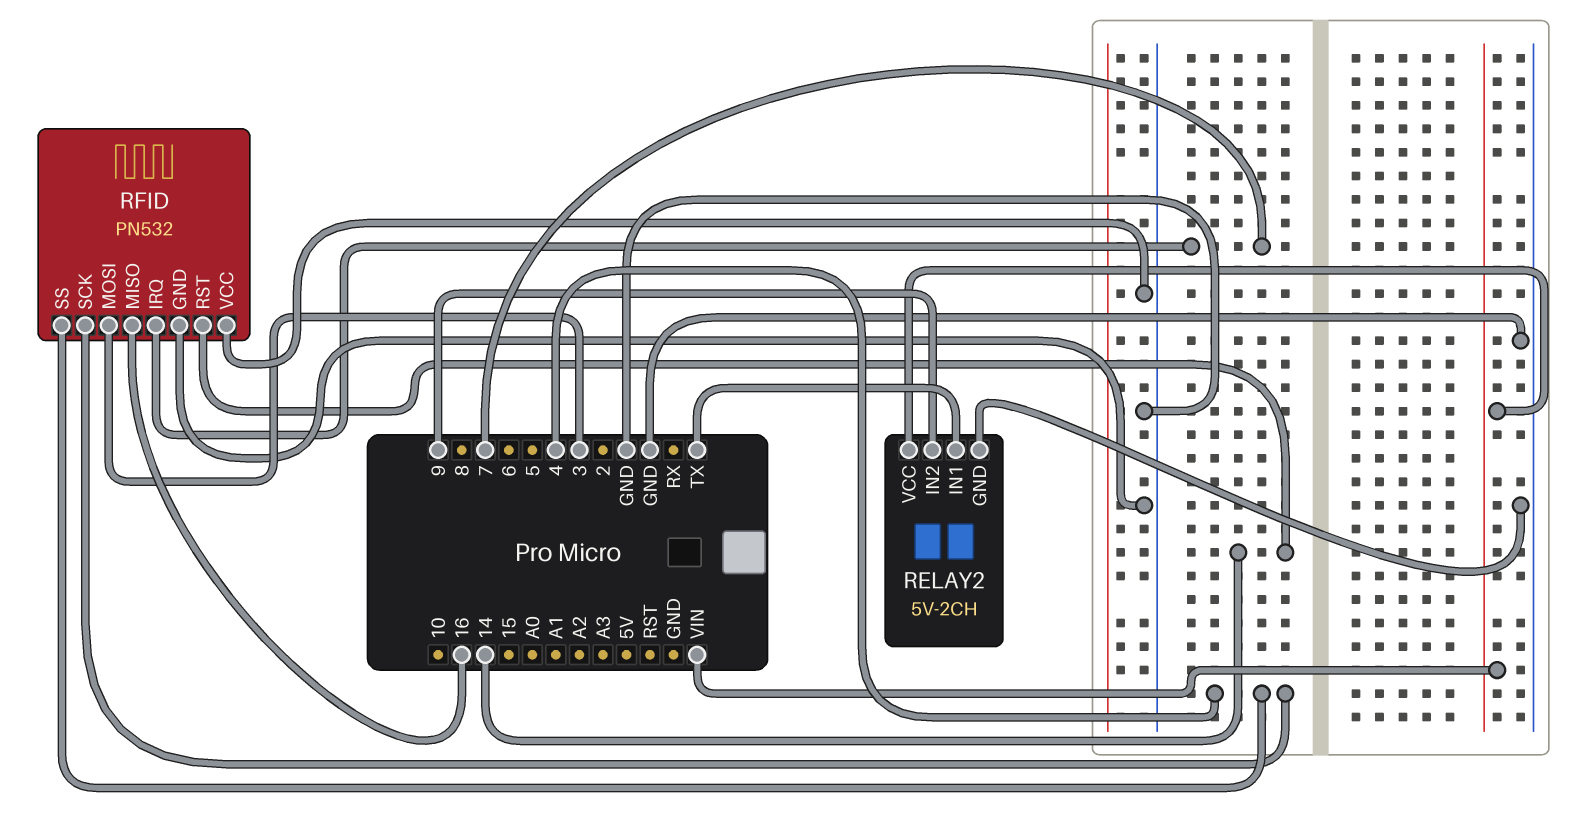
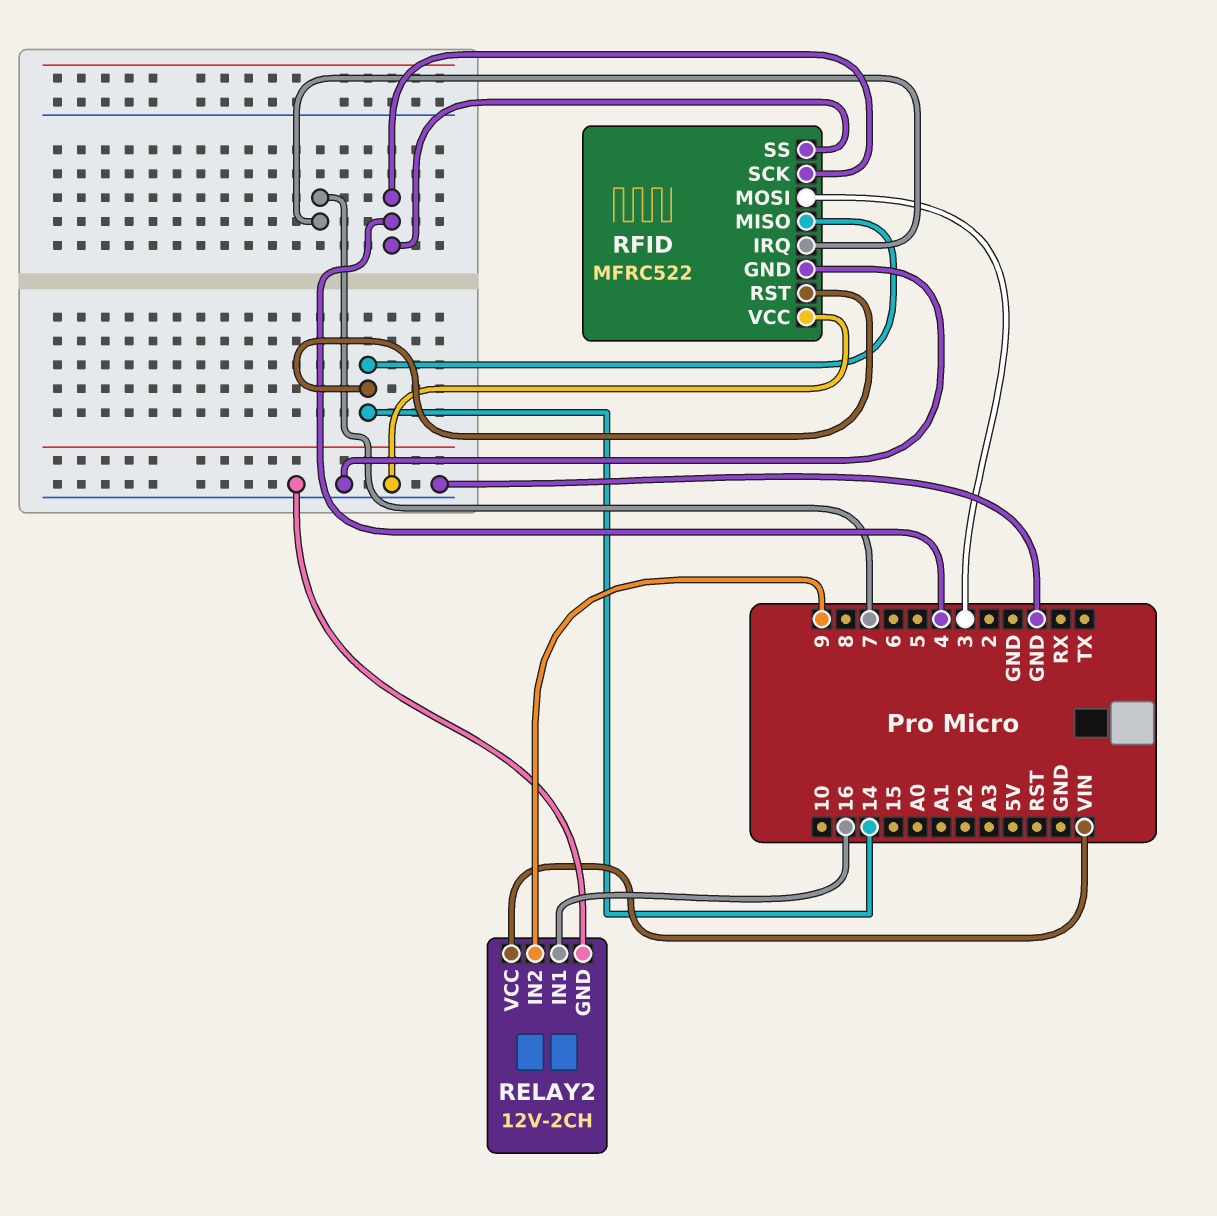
RELAY2: 5V-2CH -> 12V-2CH
RELAY2 pin IN1: TX -> 16
RFID: PN532 -> MFRC522
RFID pin MISO: 16 -> 14

